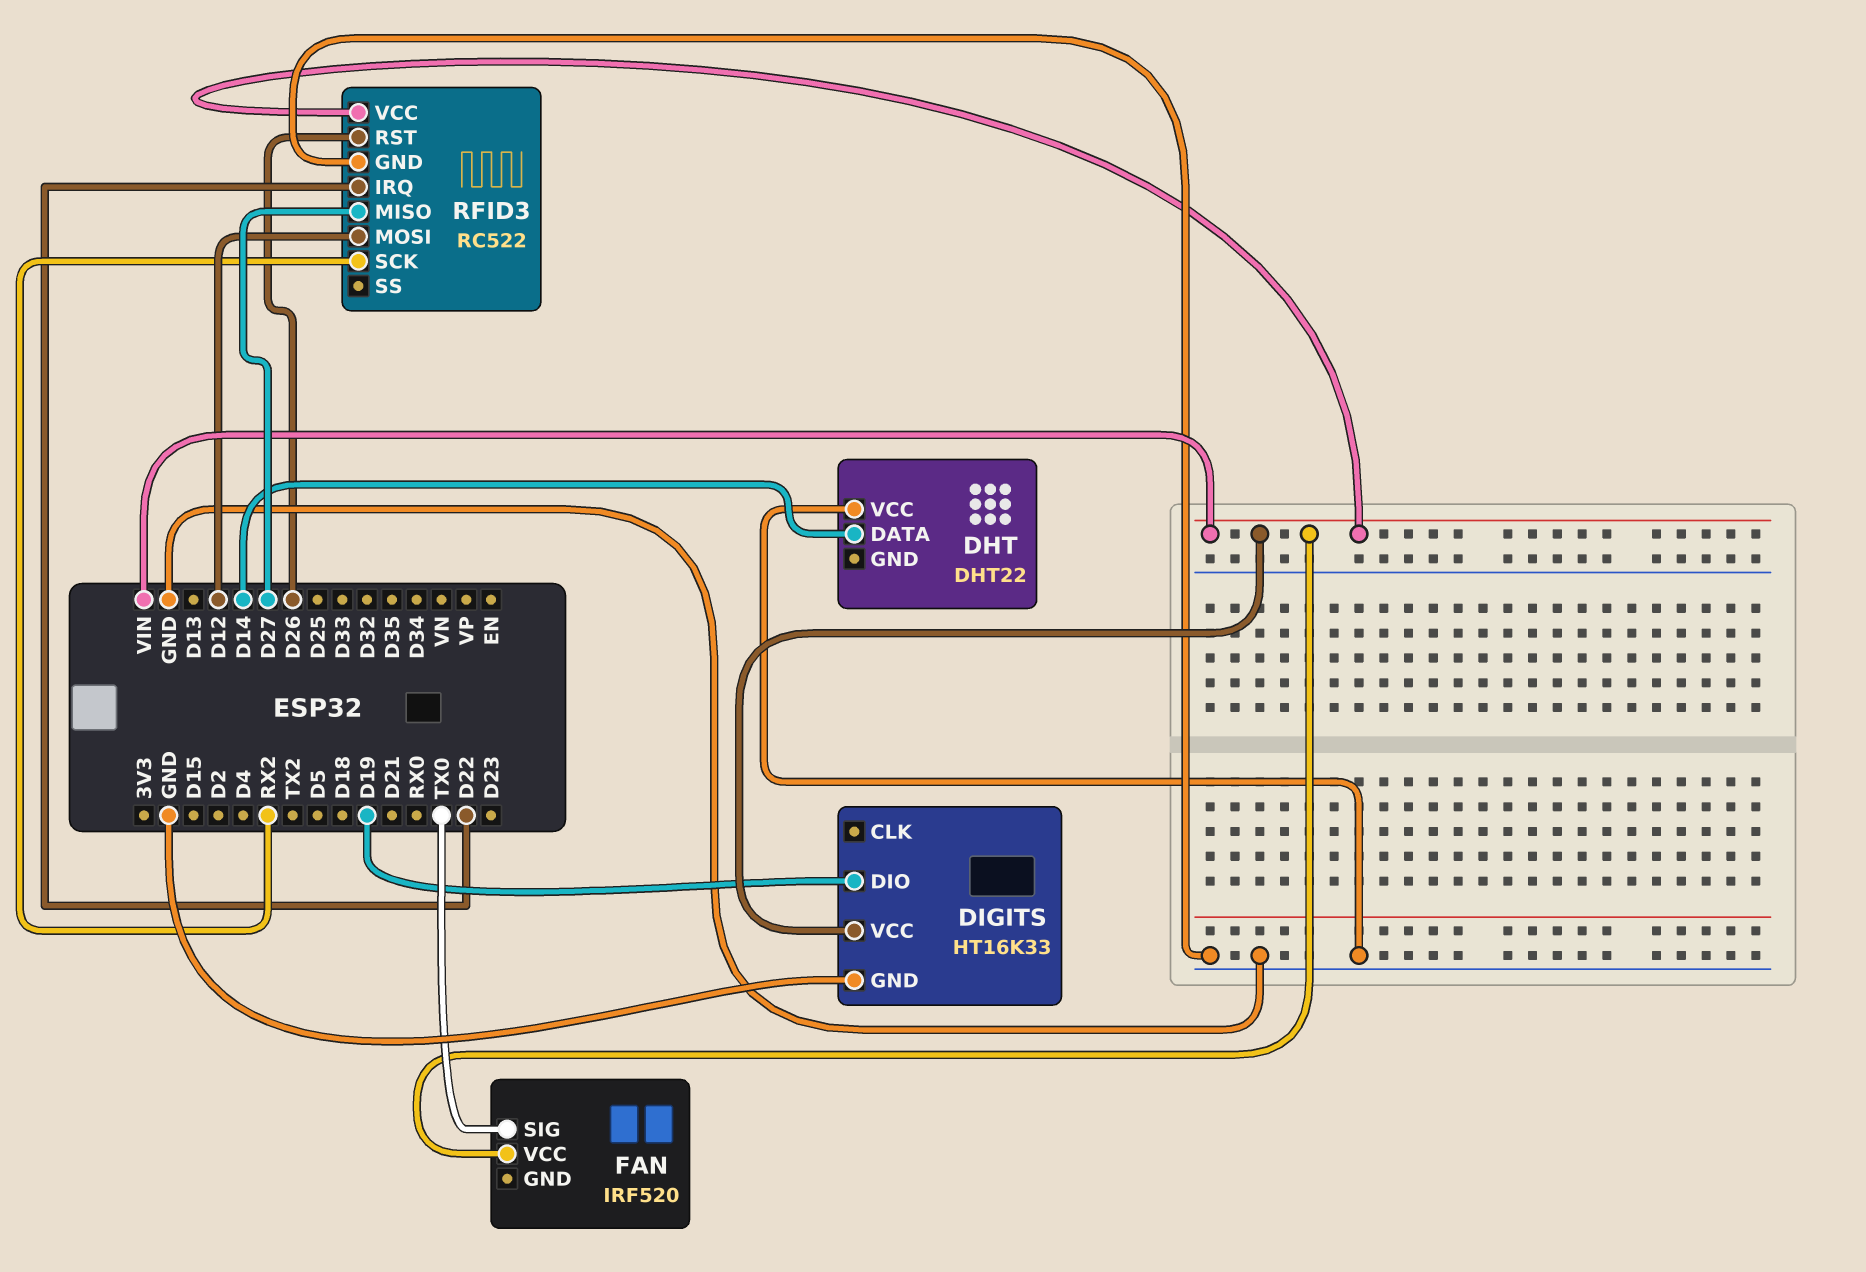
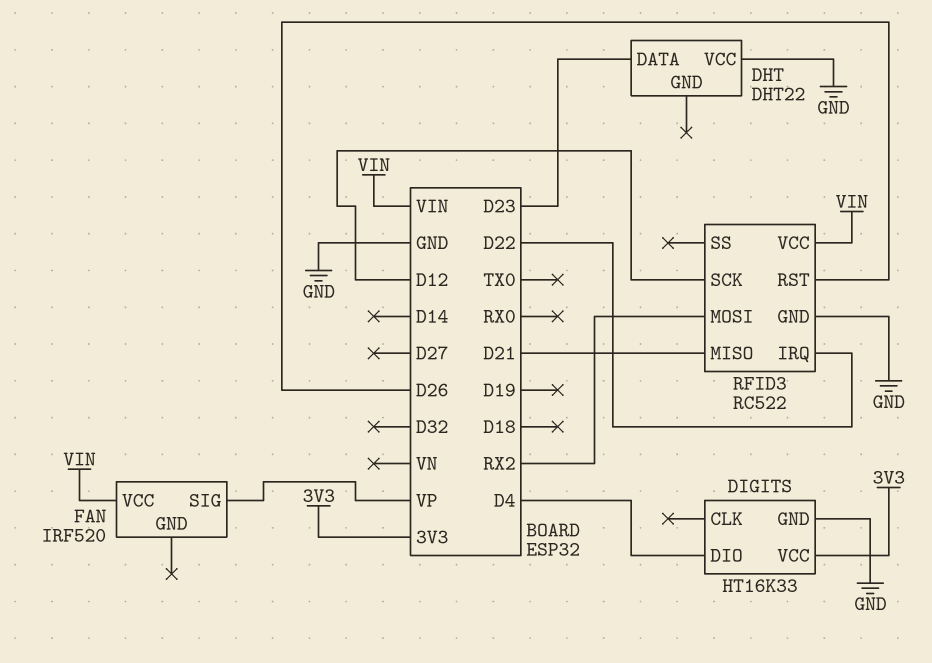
DHT pin DATA: D14 -> D23
DIGITS pin DIO: D19 -> D4
DIGITS pin VCC: VIN -> 3V3
FAN pin SIG: TX0 -> VP
RFID3 pin MISO: D27 -> D21
RFID3 pin MOSI: D12 -> RX2
RFID3 pin SCK: RX2 -> D12

